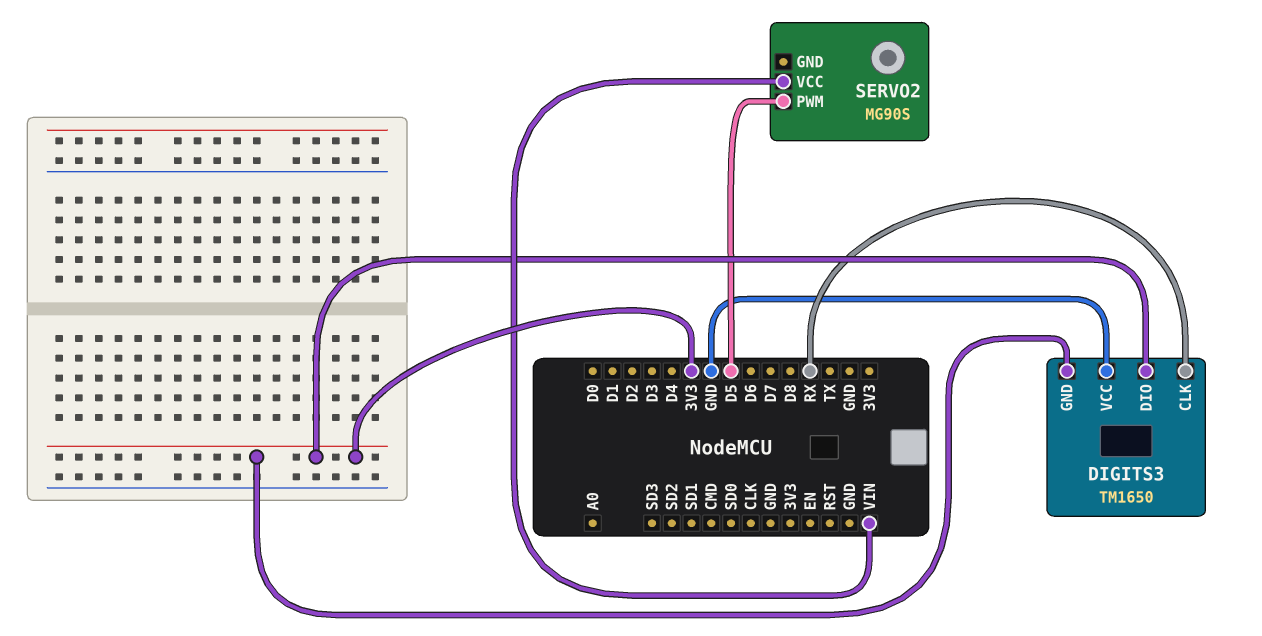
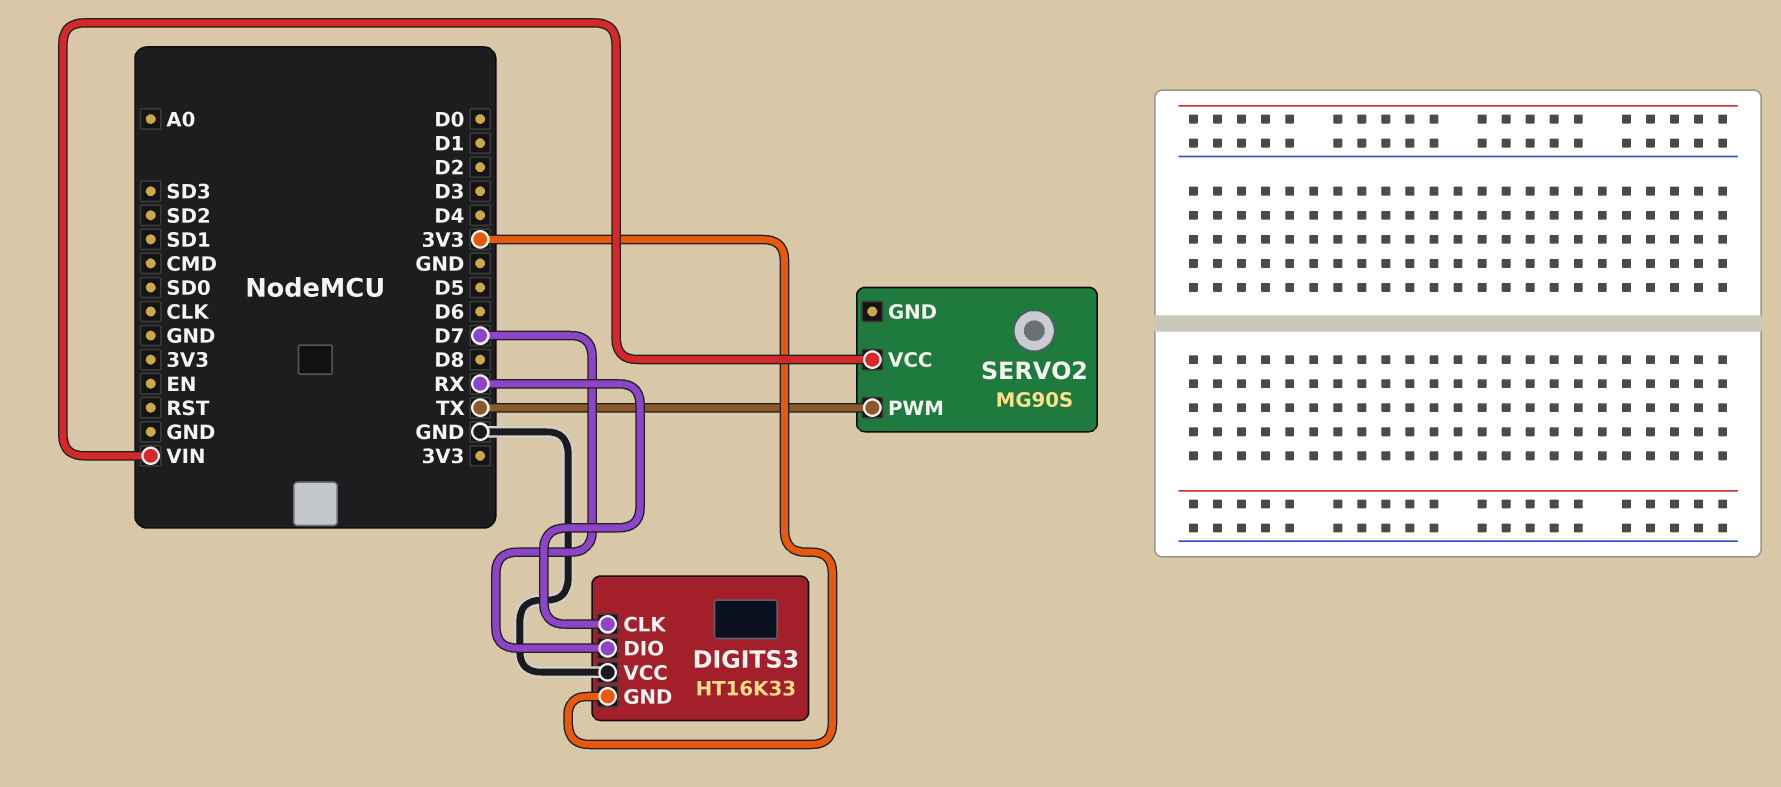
DIGITS3: TM1650 -> HT16K33
DIGITS3 pin DIO: 3V3 -> D7
SERVO2 pin PWM: D5 -> TX

